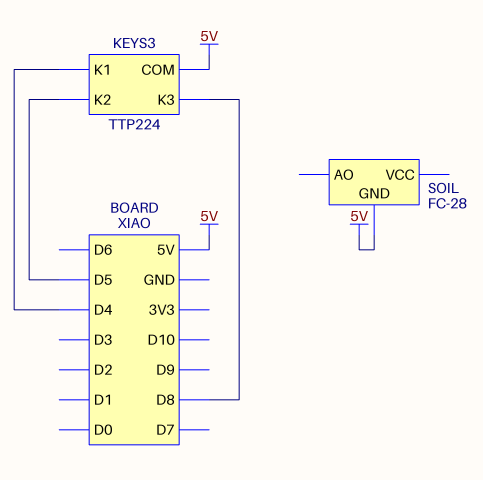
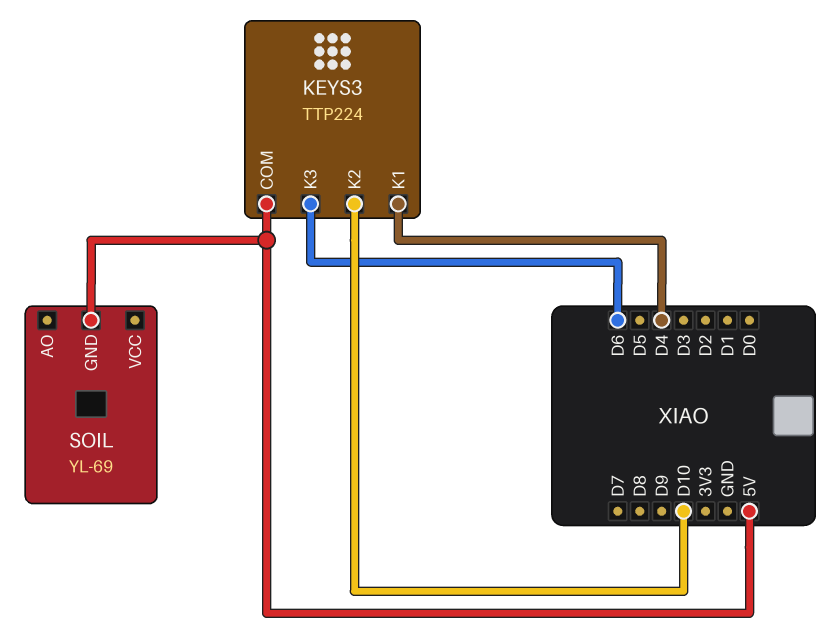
KEYS3 pin K2: D5 -> D10
KEYS3 pin K3: D8 -> D6
SOIL: FC-28 -> YL-69

